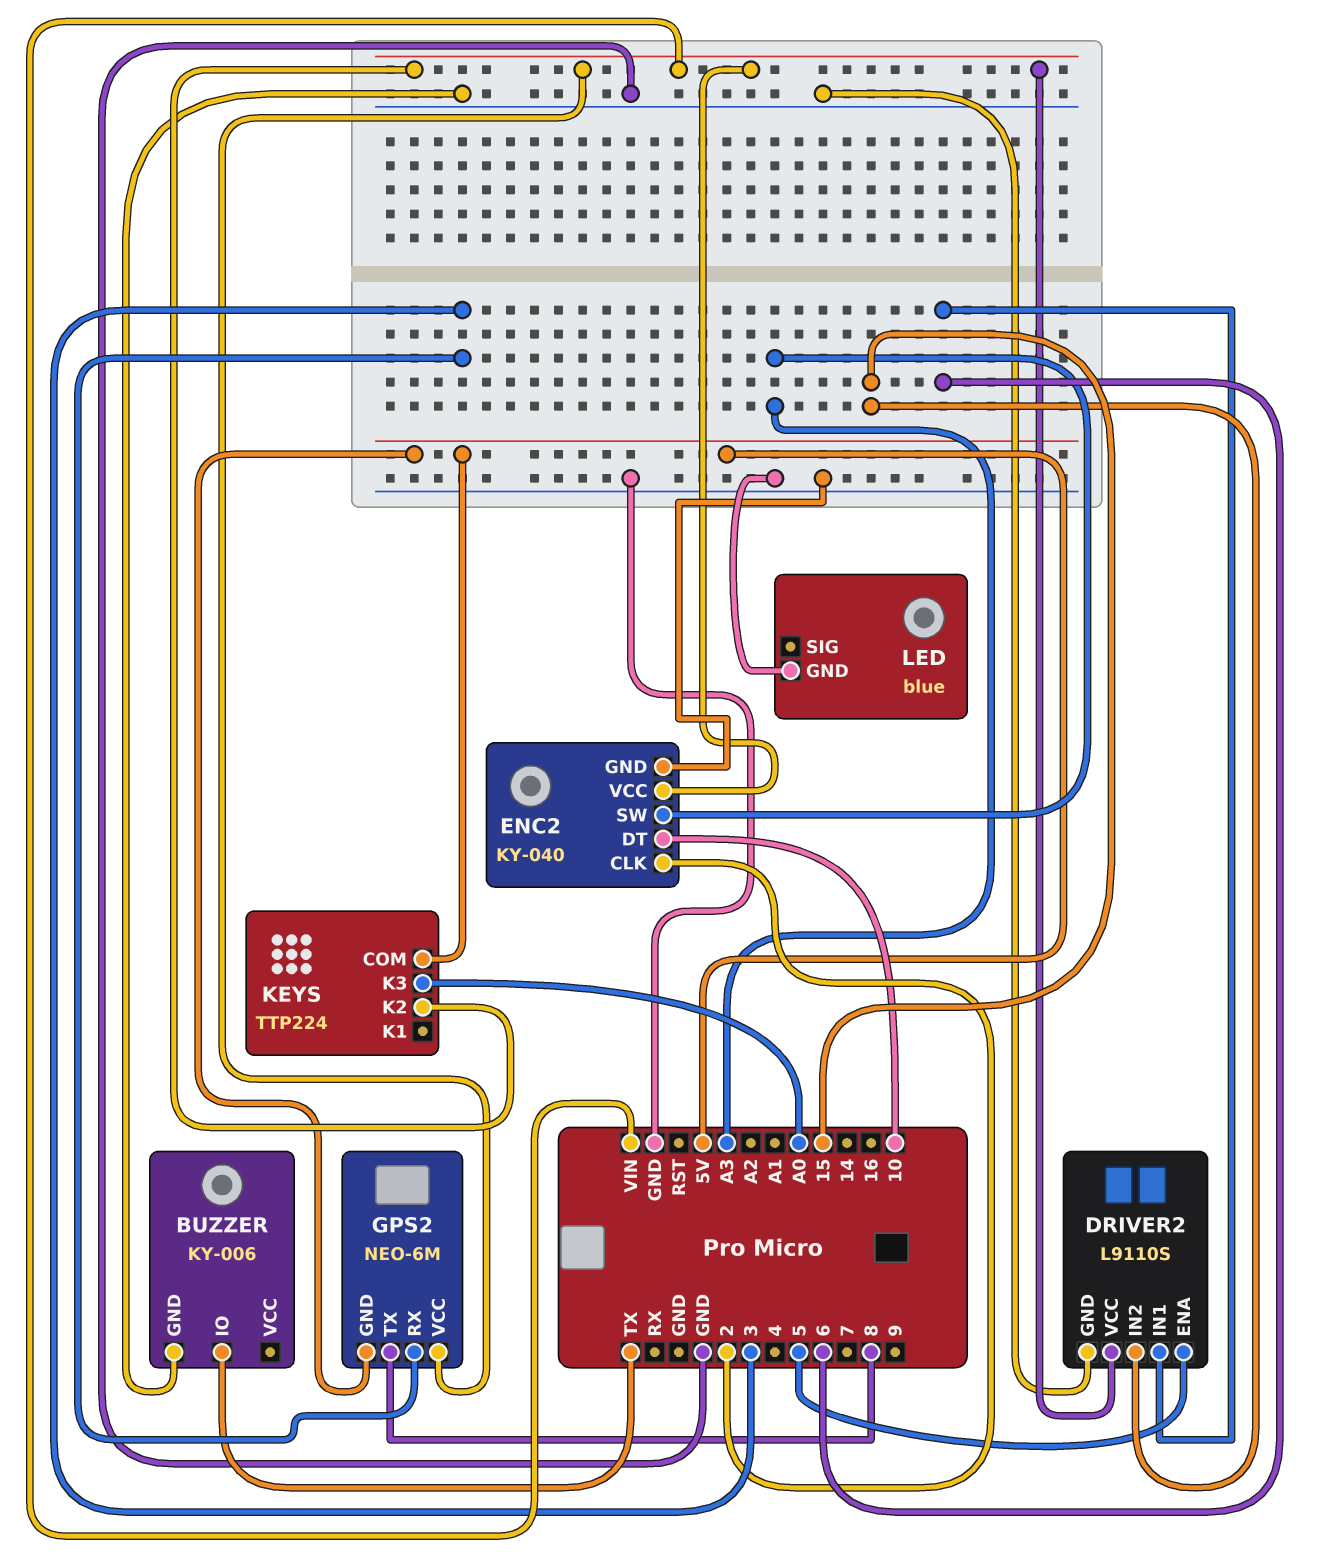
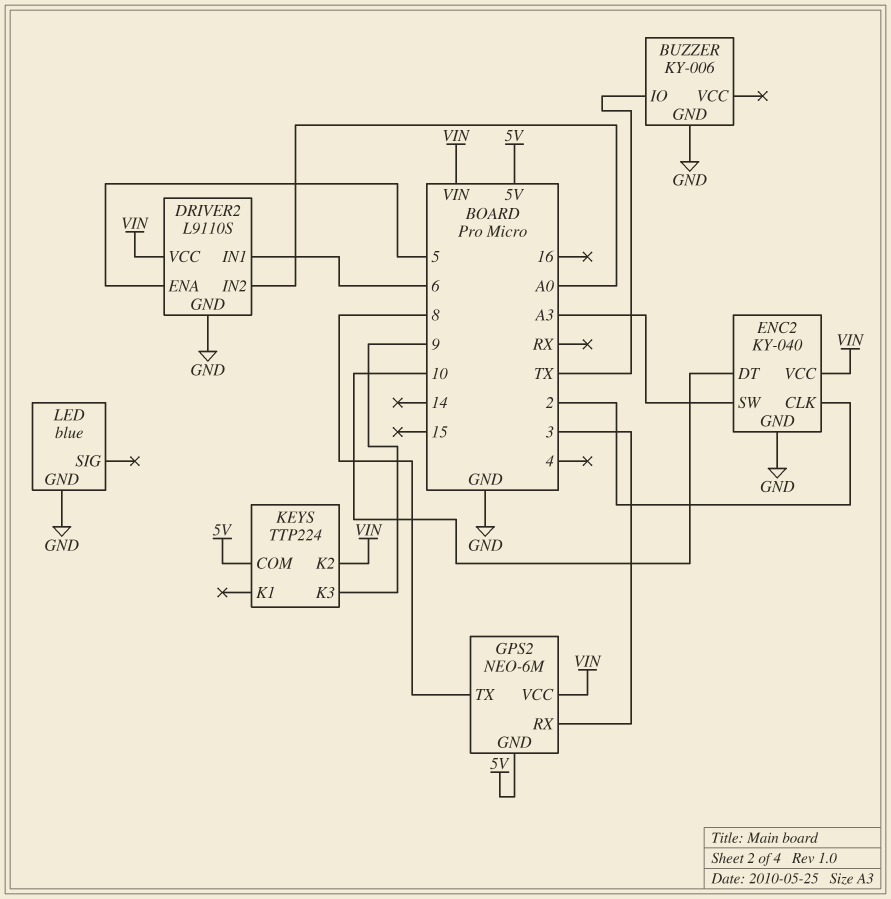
DRIVER2 pin IN2: 15 -> A0
KEYS pin K3: A0 -> 9

